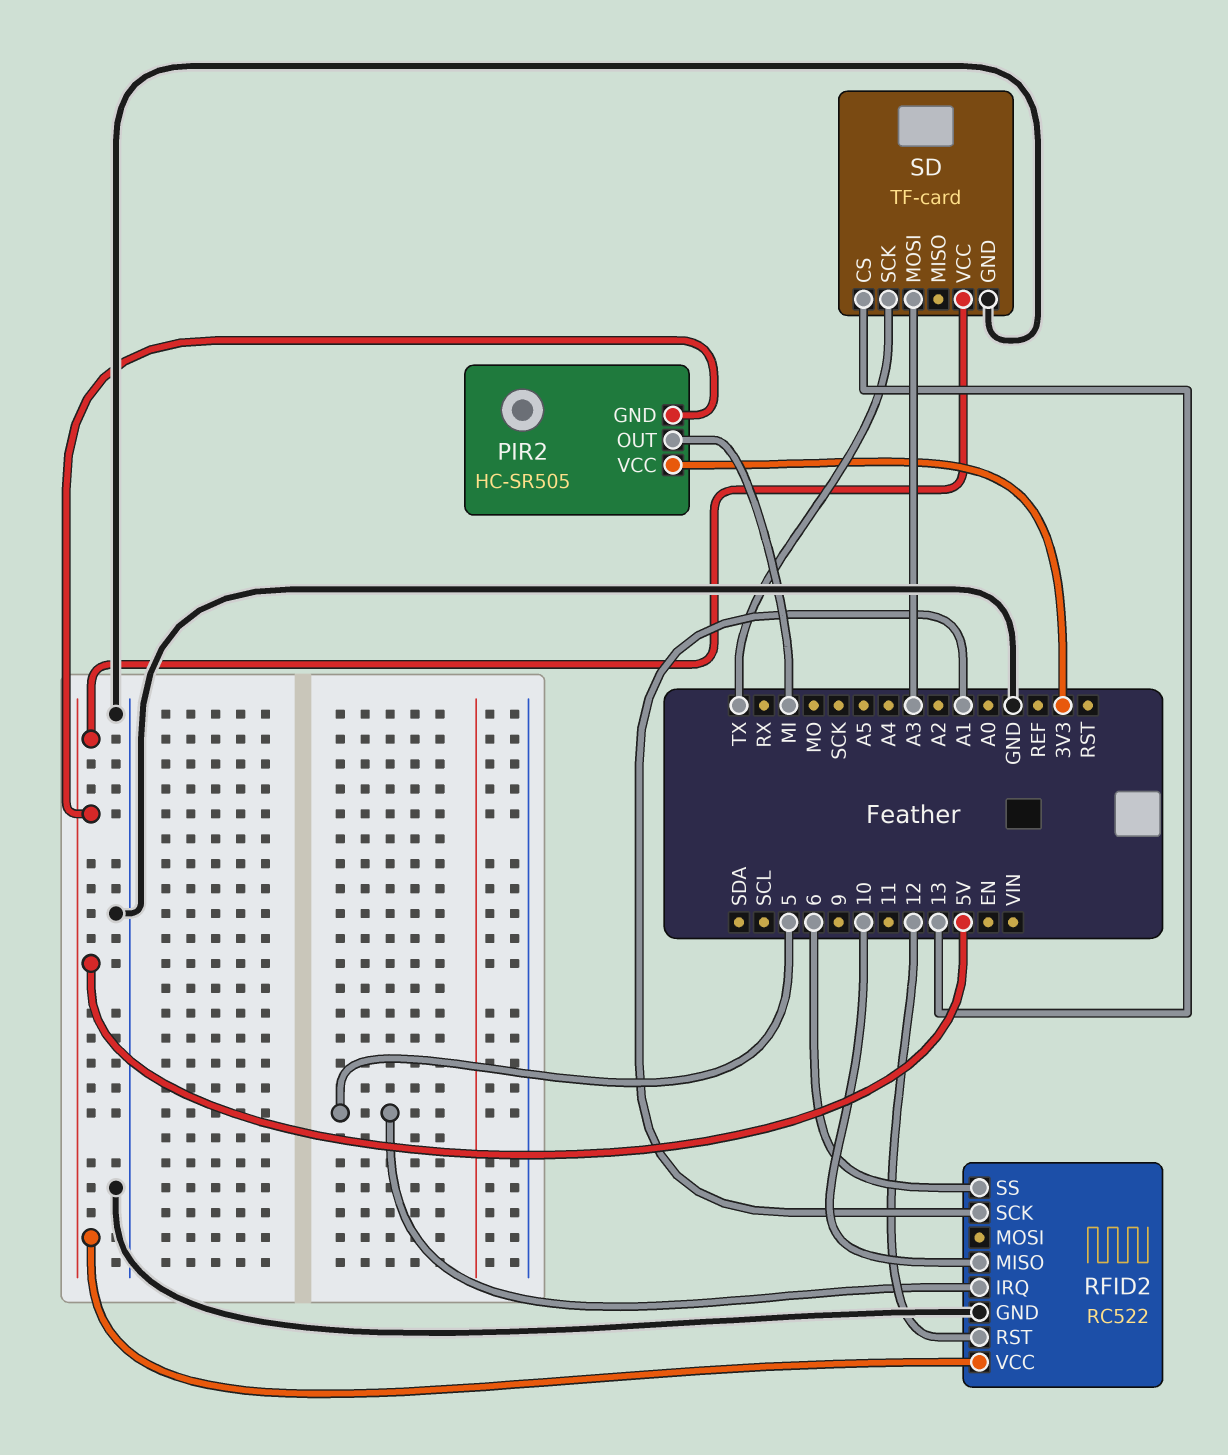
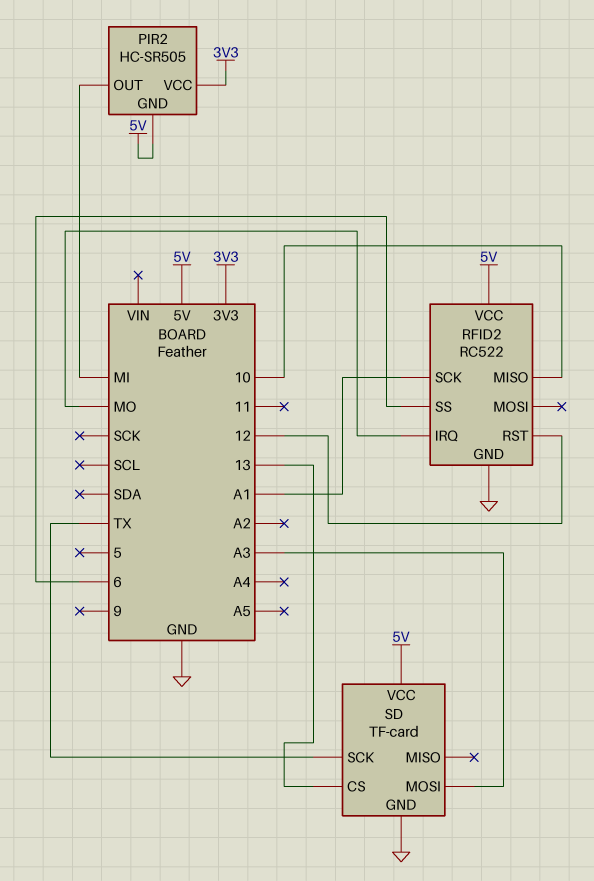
RFID2 pin IRQ: 5 -> MO

